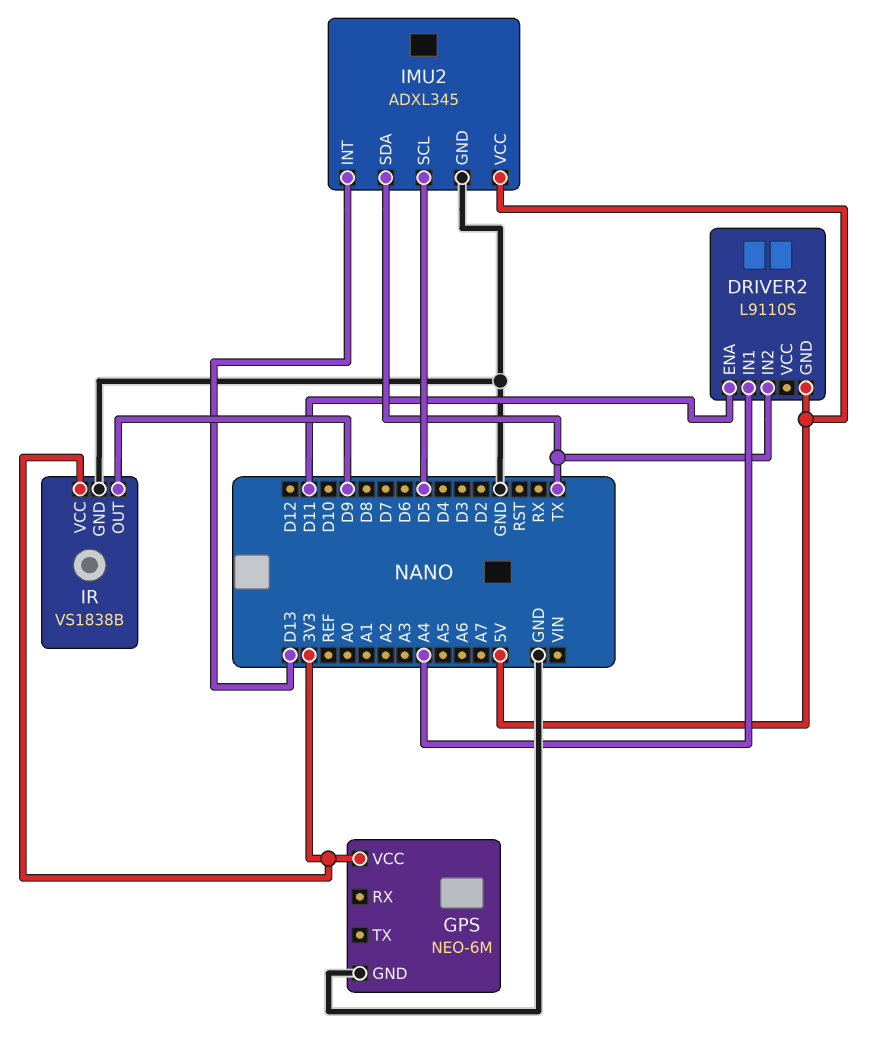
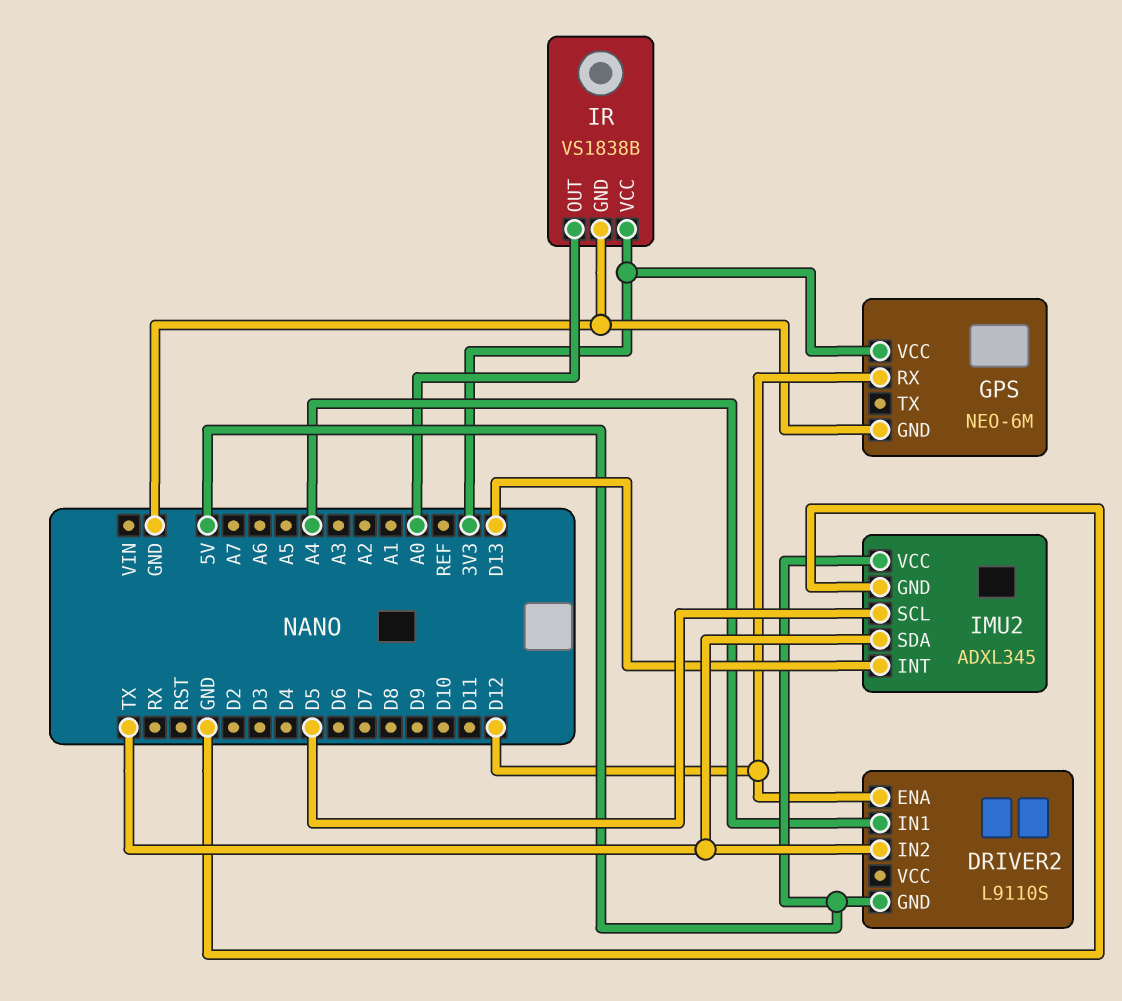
DRIVER2 pin ENA: D11 -> D12
GPS pin RX: none -> D12
IR pin OUT: D9 -> A0

